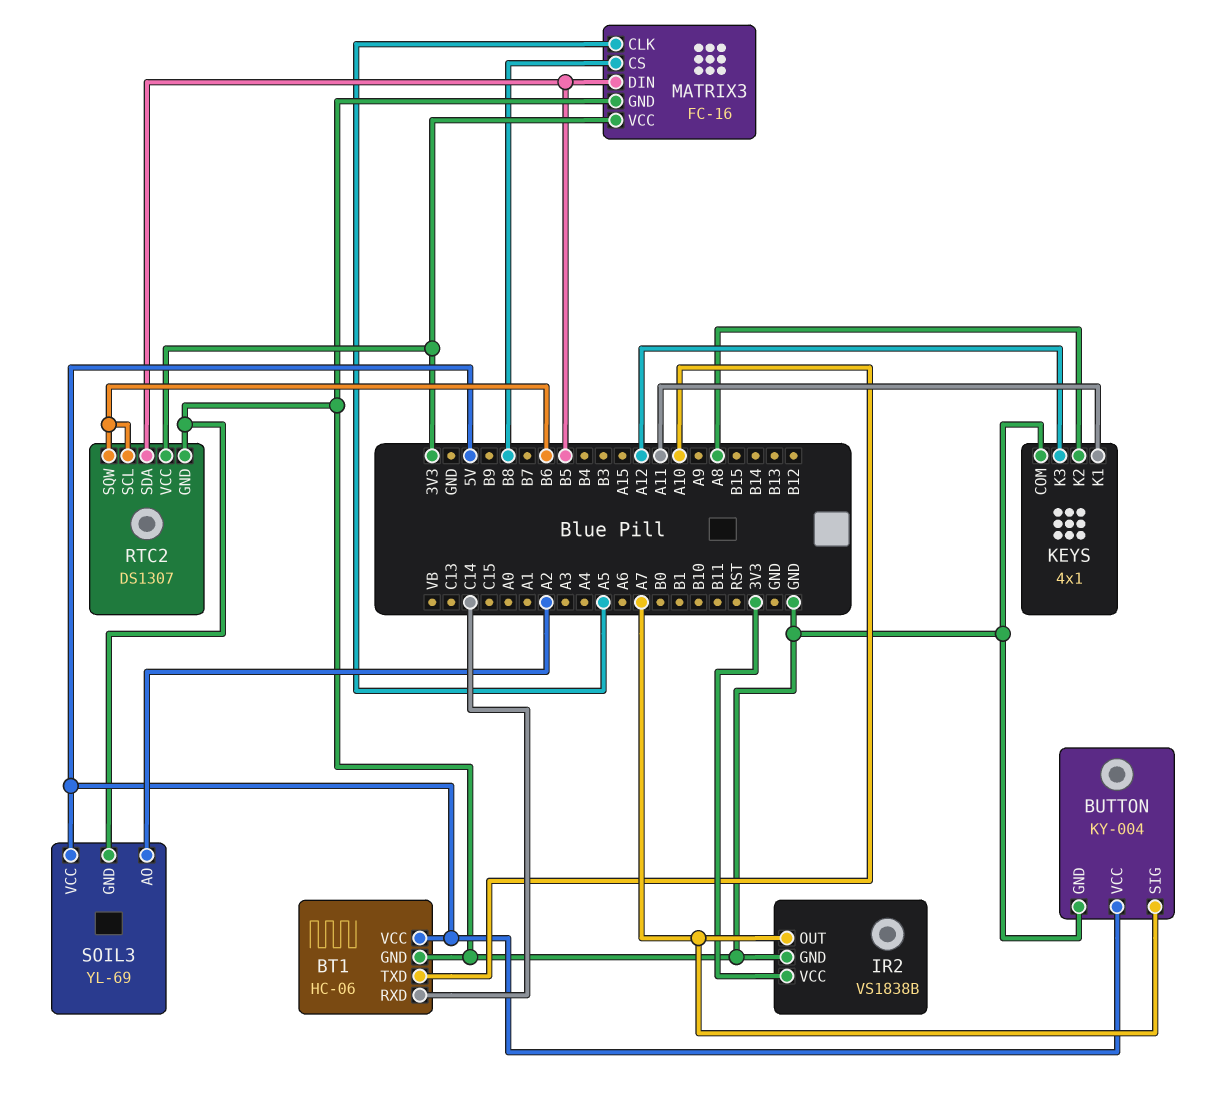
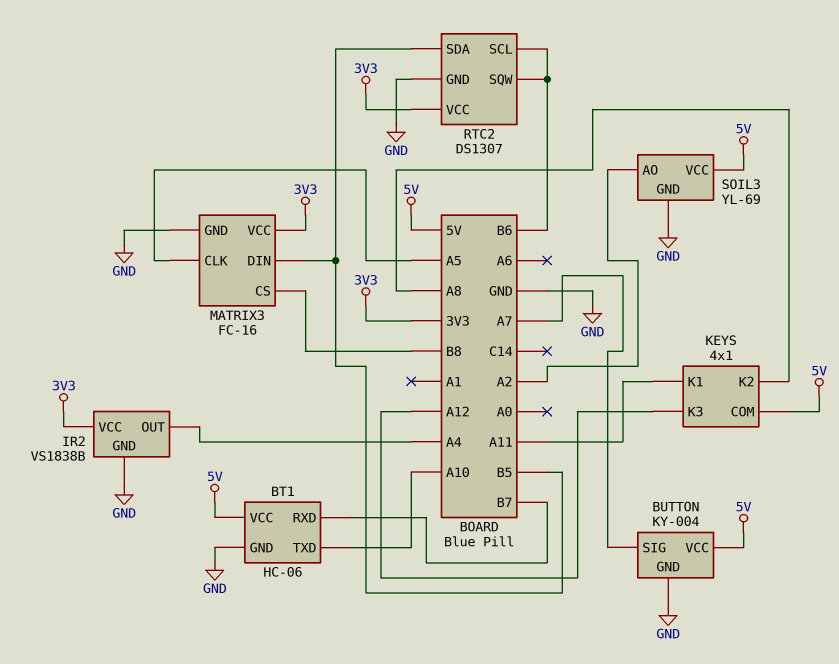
BT1 pin RXD: C14 -> B7
IR2 pin OUT: A7 -> A4
KEYS pin COM: GND -> 5V

